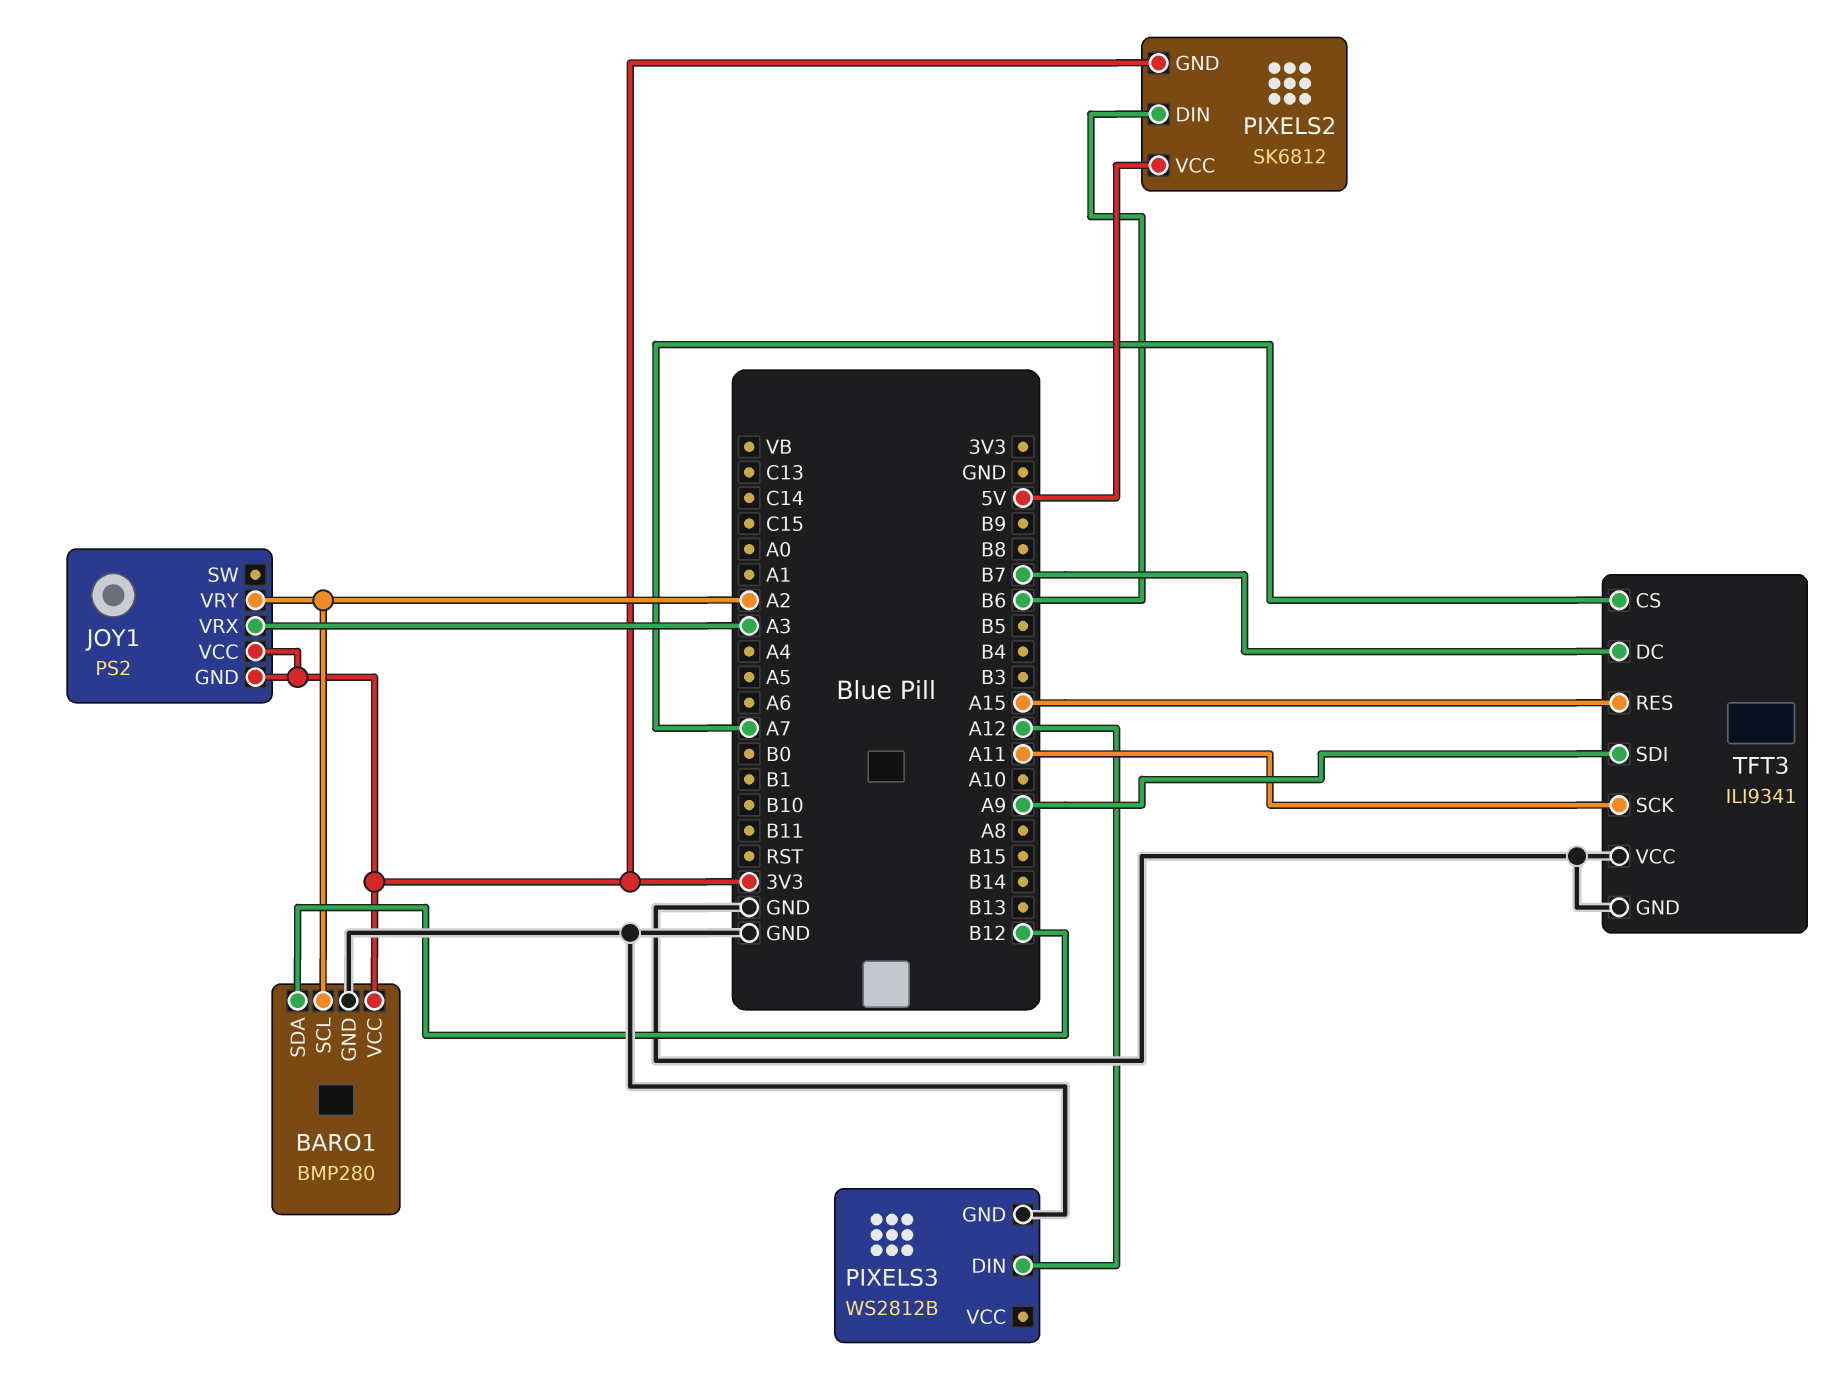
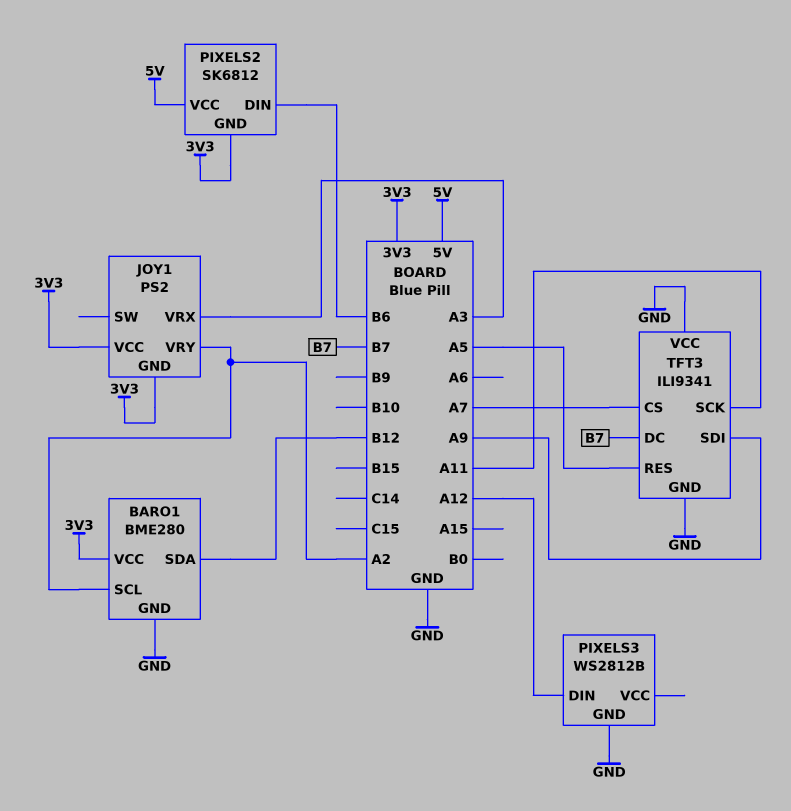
BARO1: BMP280 -> BME280
TFT3 pin RES: A15 -> A5

